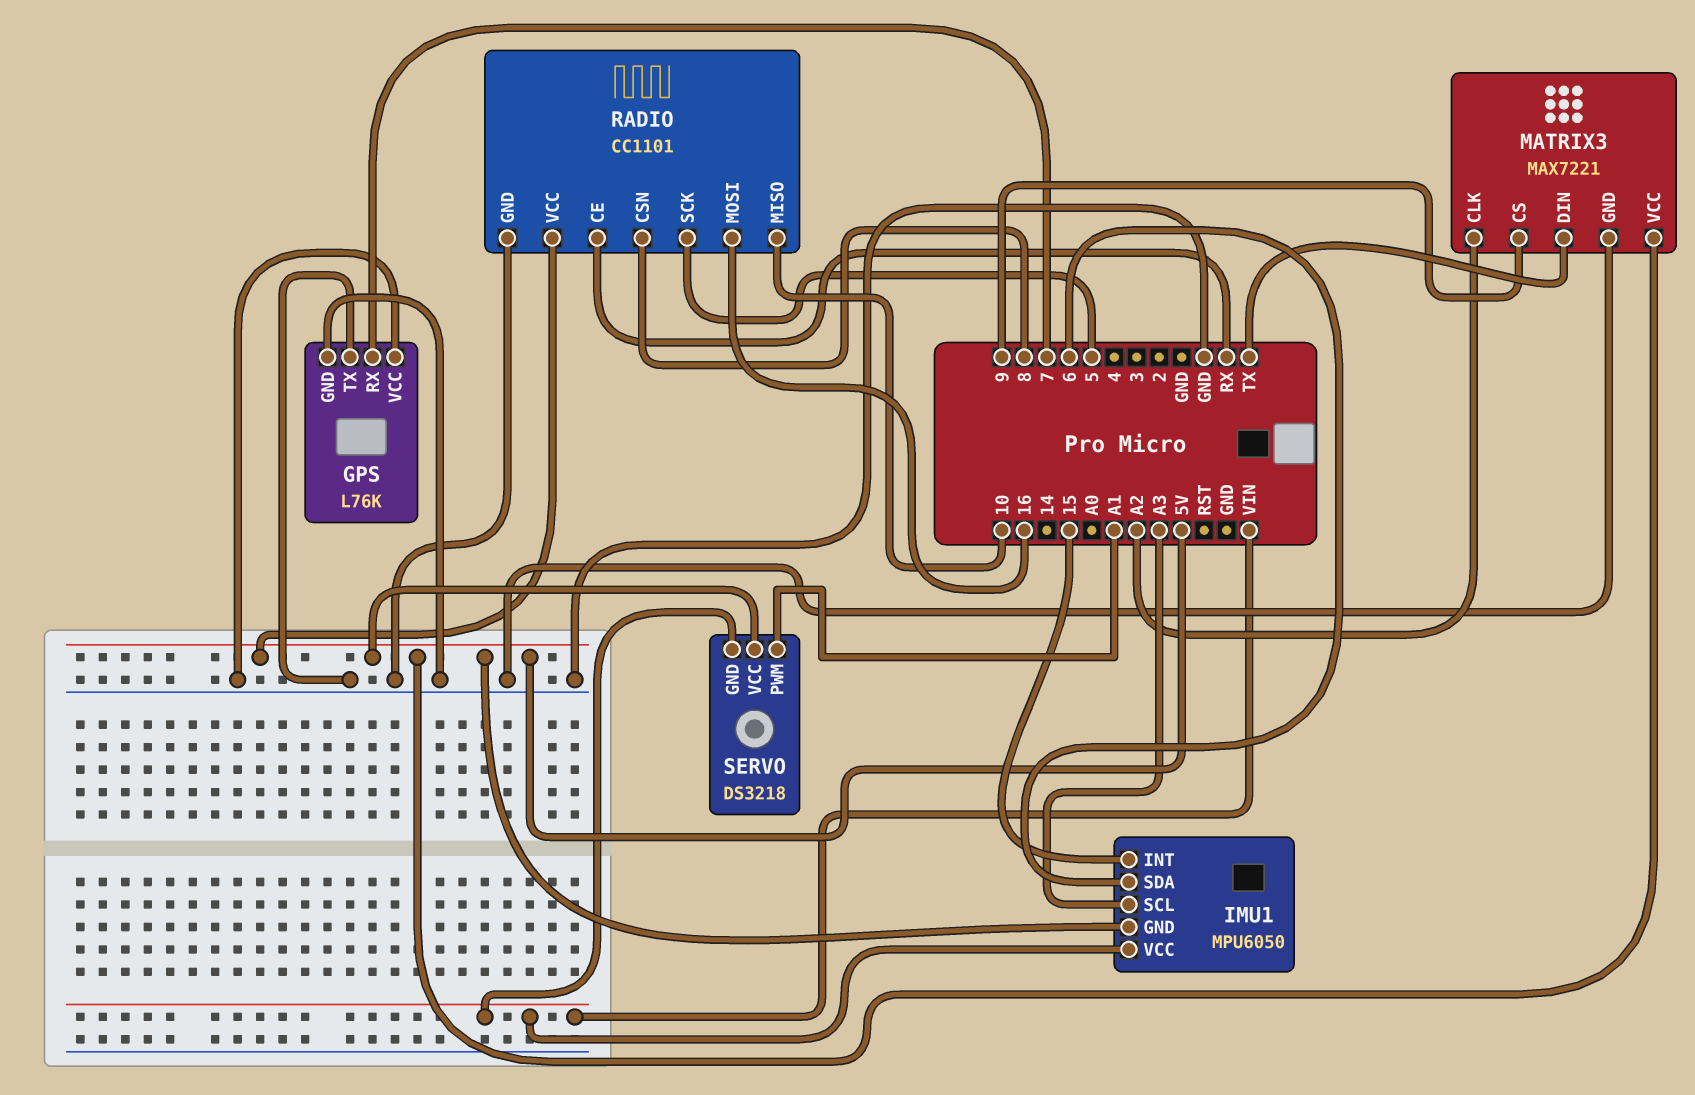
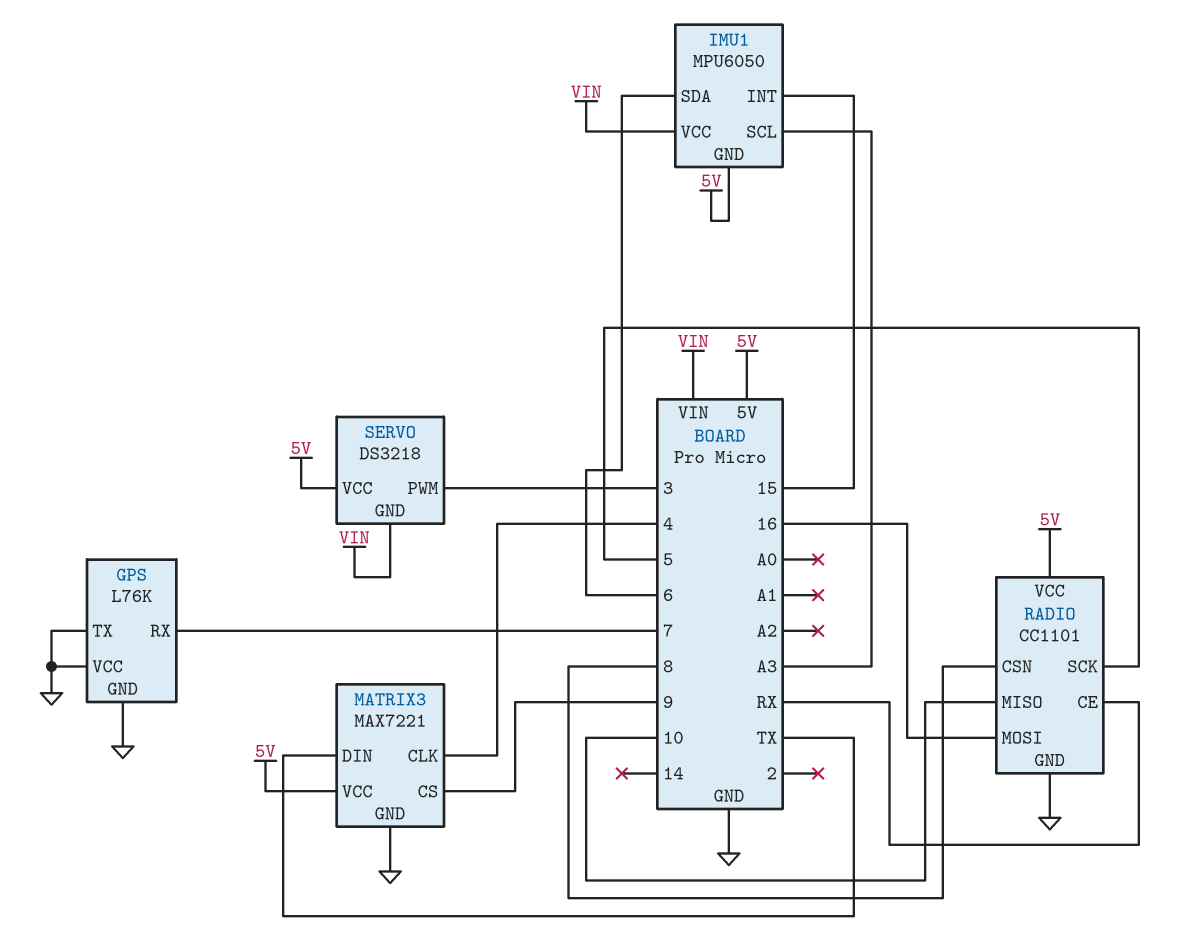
MATRIX3 pin CLK: A2 -> 4
SERVO pin PWM: A1 -> 3

